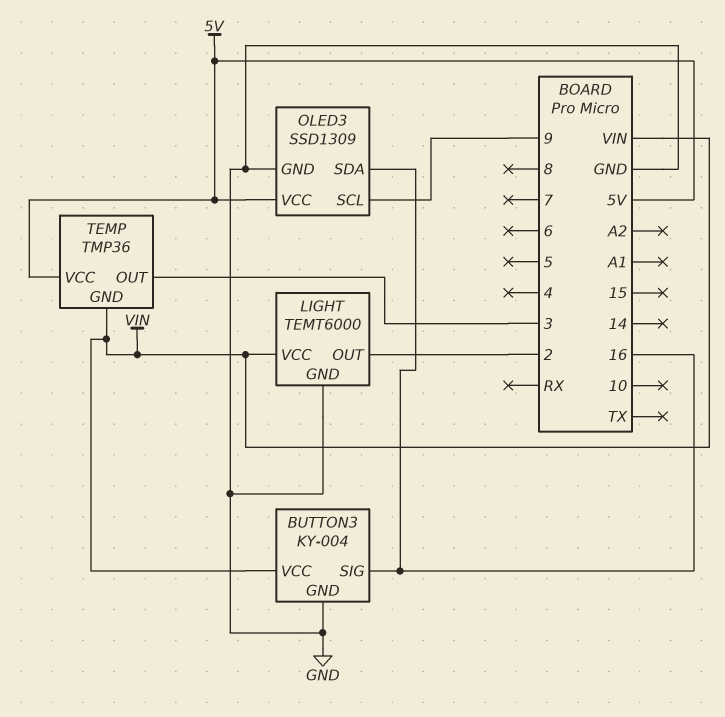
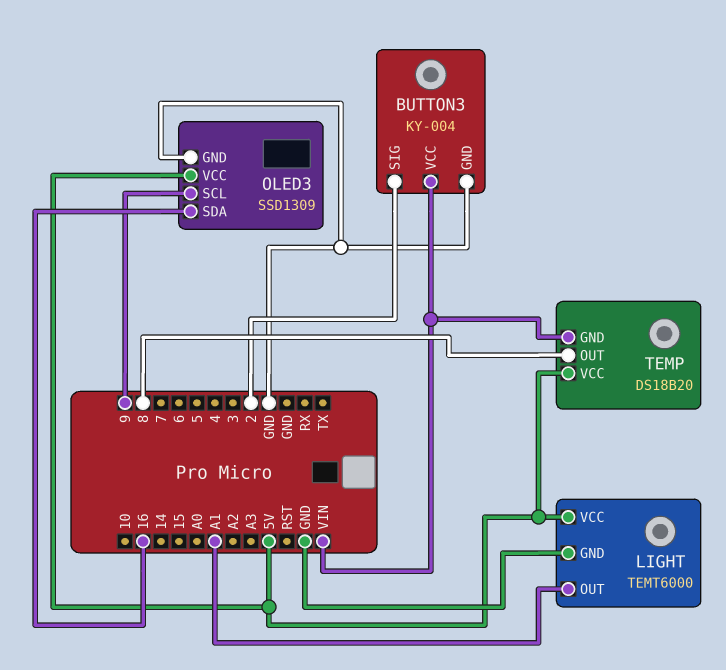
BUTTON3 pin SIG: 16 -> 2
LIGHT pin OUT: 2 -> A1
LIGHT pin VCC: VIN -> 5V
TEMP: TMP36 -> DS18B20
TEMP pin OUT: 3 -> 8

